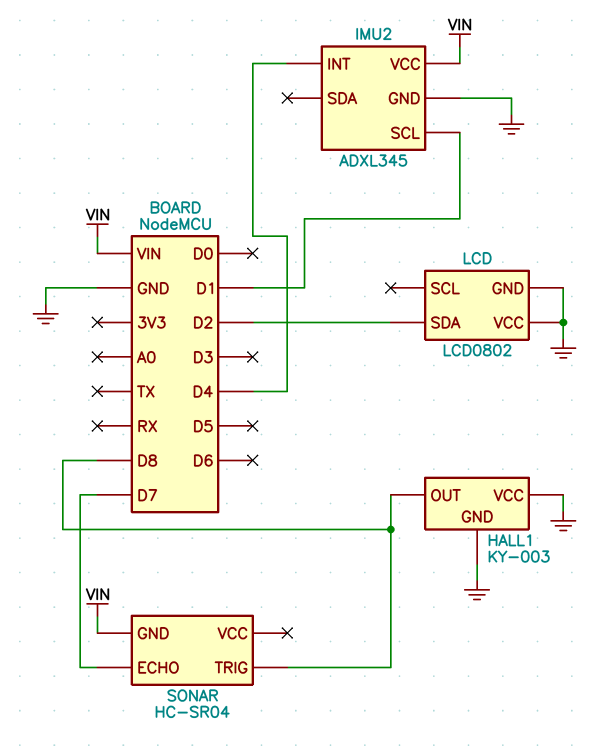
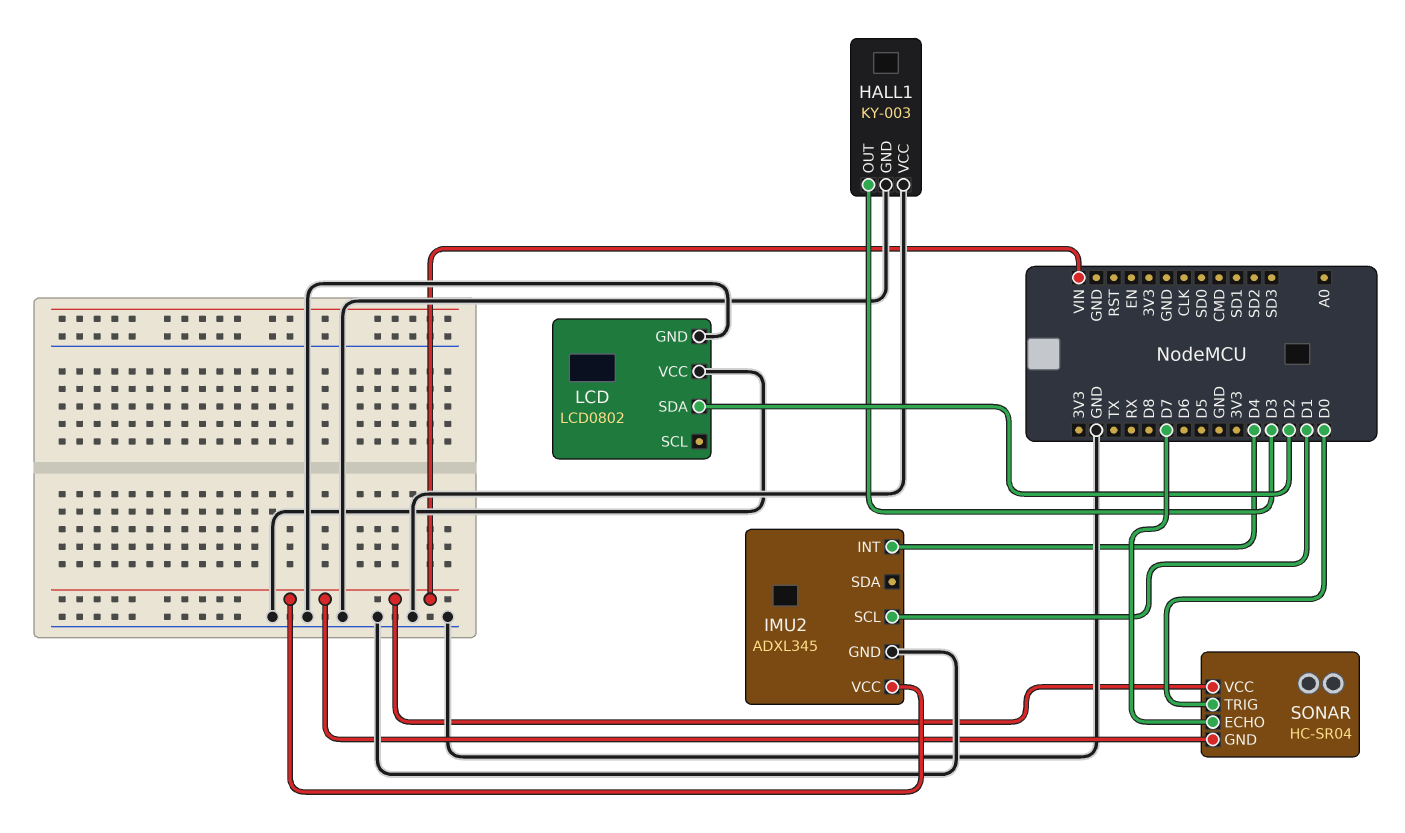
HALL1 pin OUT: D8 -> D3
SONAR pin TRIG: D8 -> D0
SONAR pin VCC: none -> VIN

